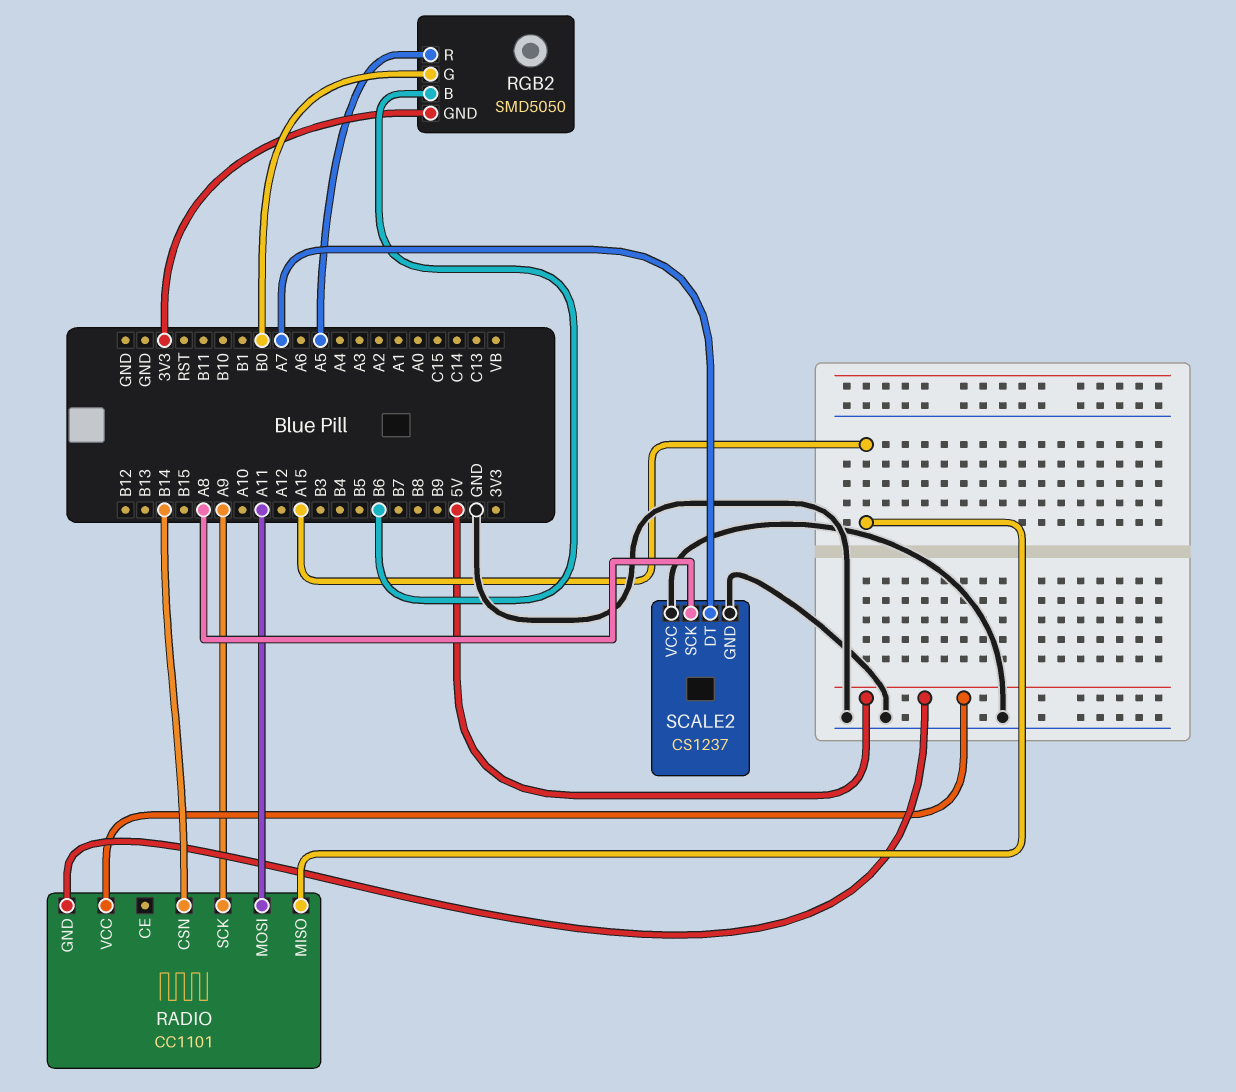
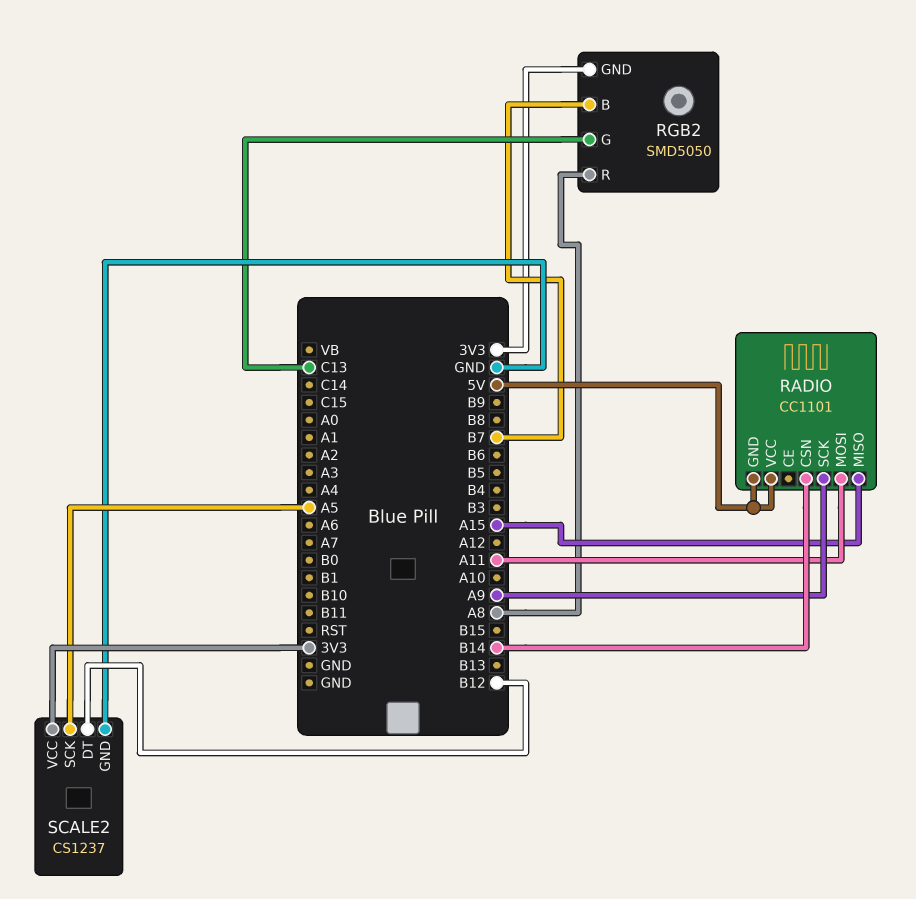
RGB2 pin B: B6 -> B7
RGB2 pin G: B0 -> C13
RGB2 pin R: A5 -> A8
SCALE2 pin DT: A7 -> B12
SCALE2 pin SCK: A8 -> A5
SCALE2 pin VCC: GND -> 3V3

